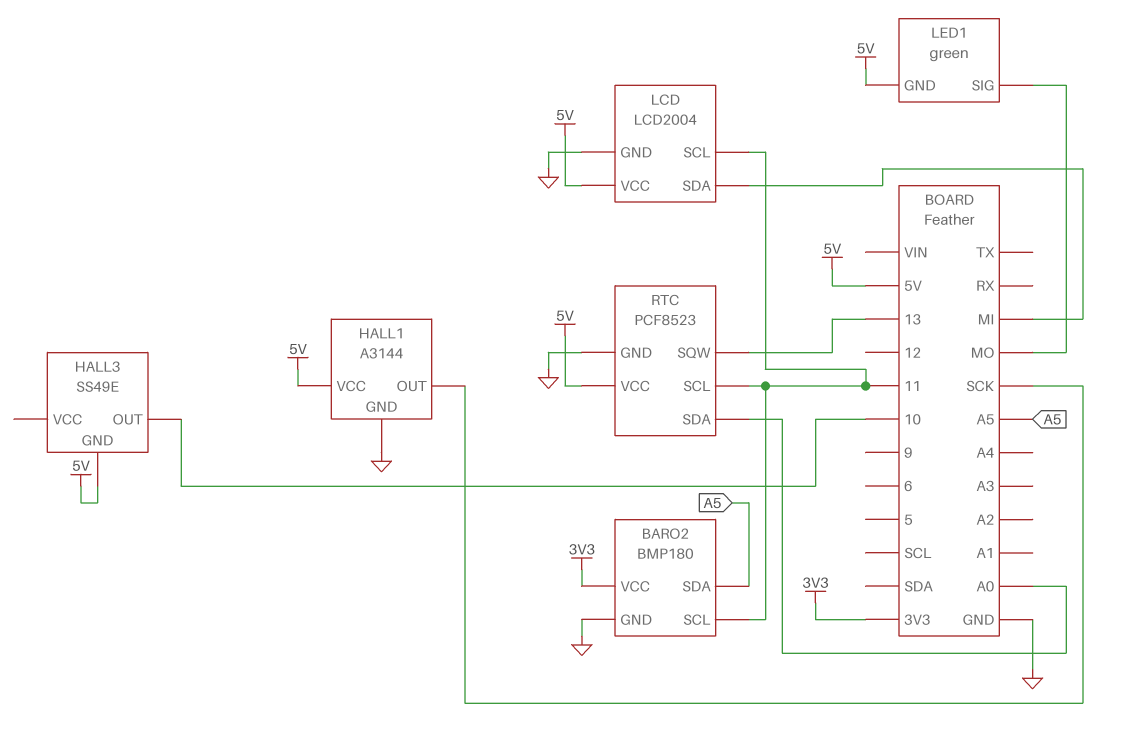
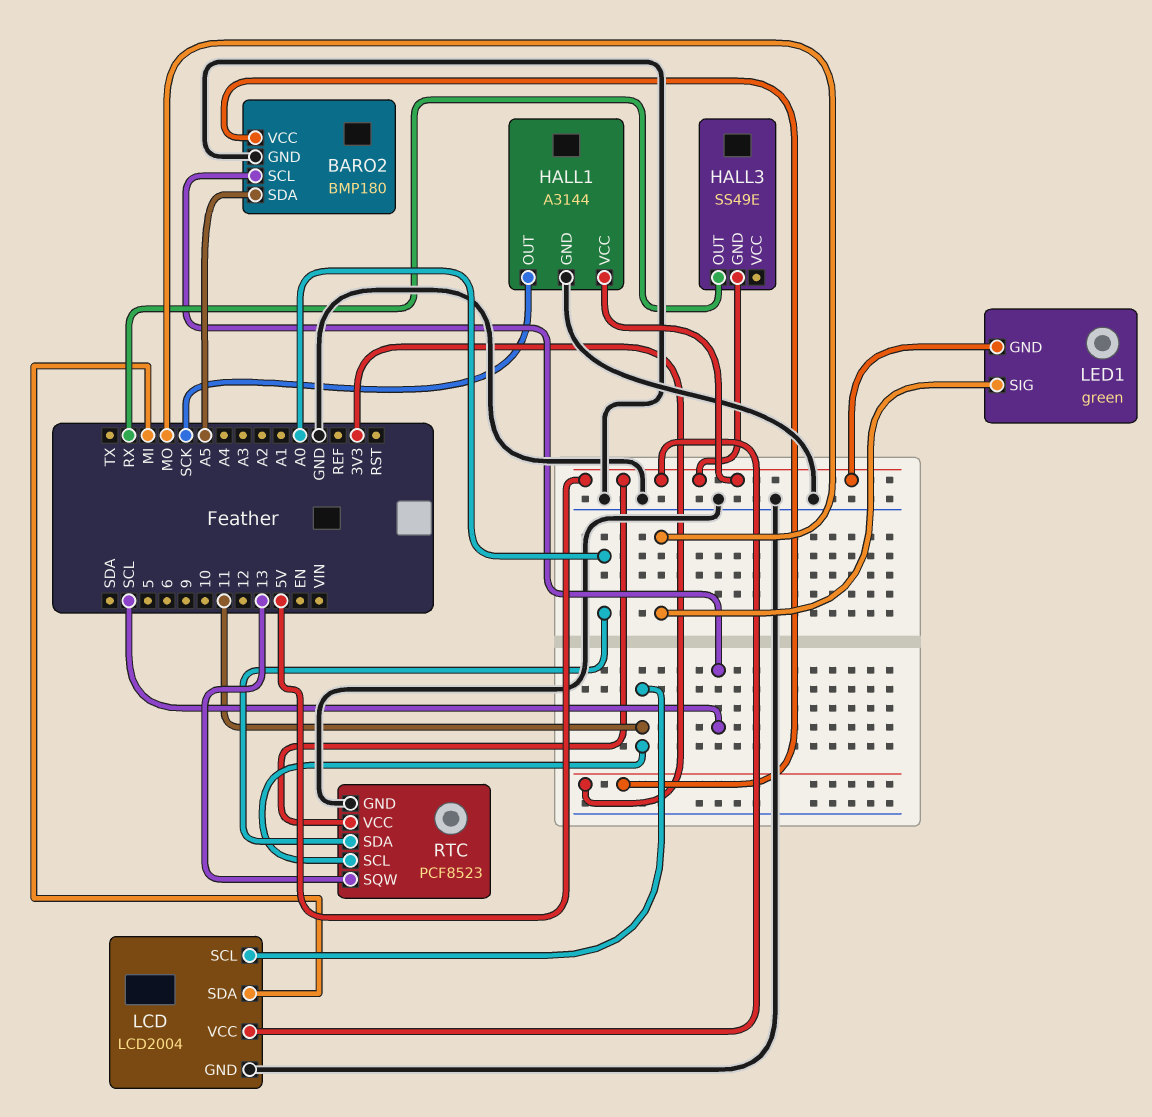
BARO2 pin SCL: 11 -> SCL
HALL3 pin OUT: 10 -> RX

